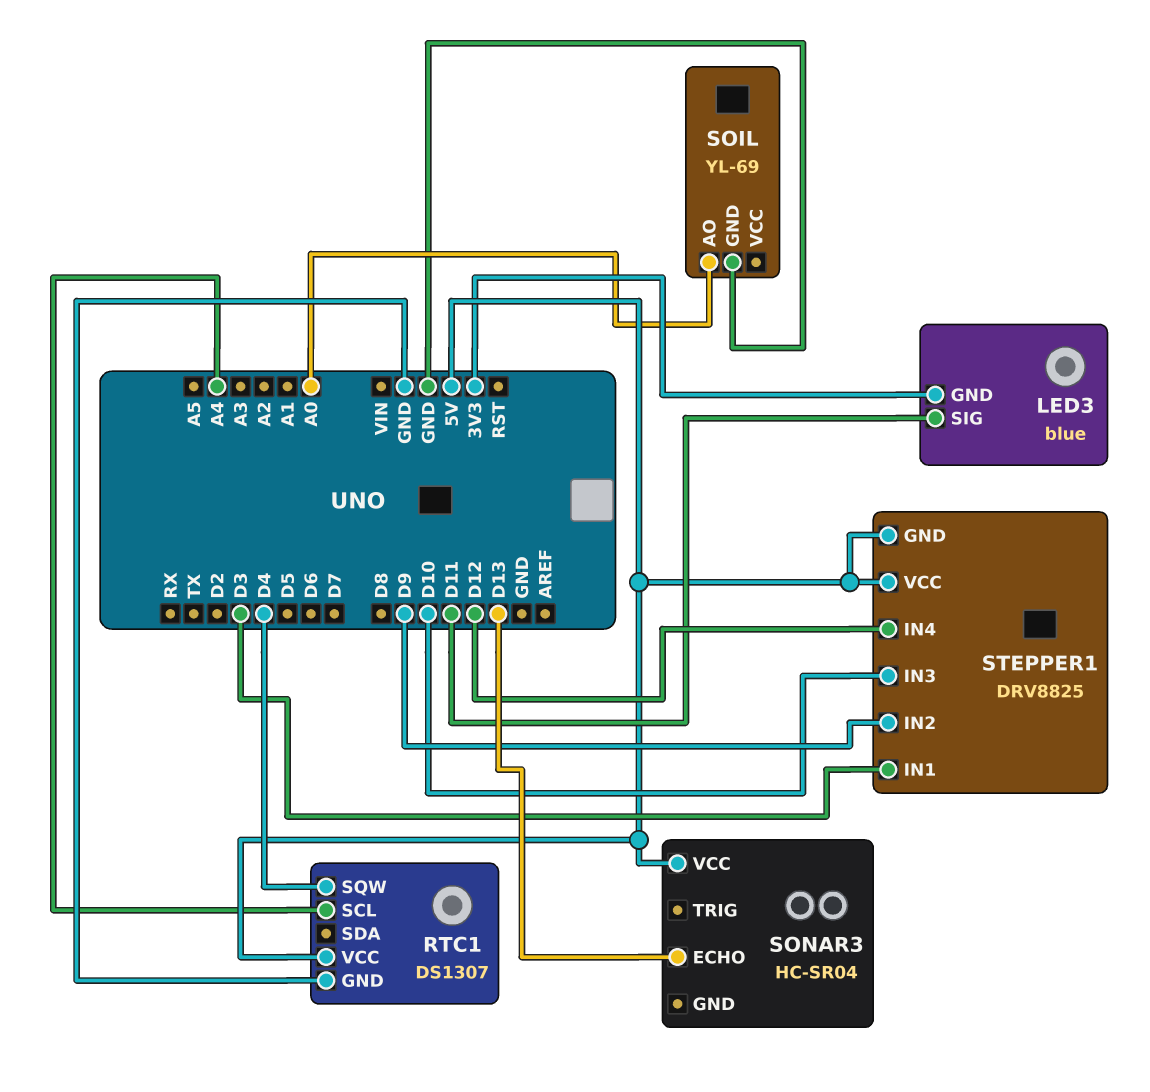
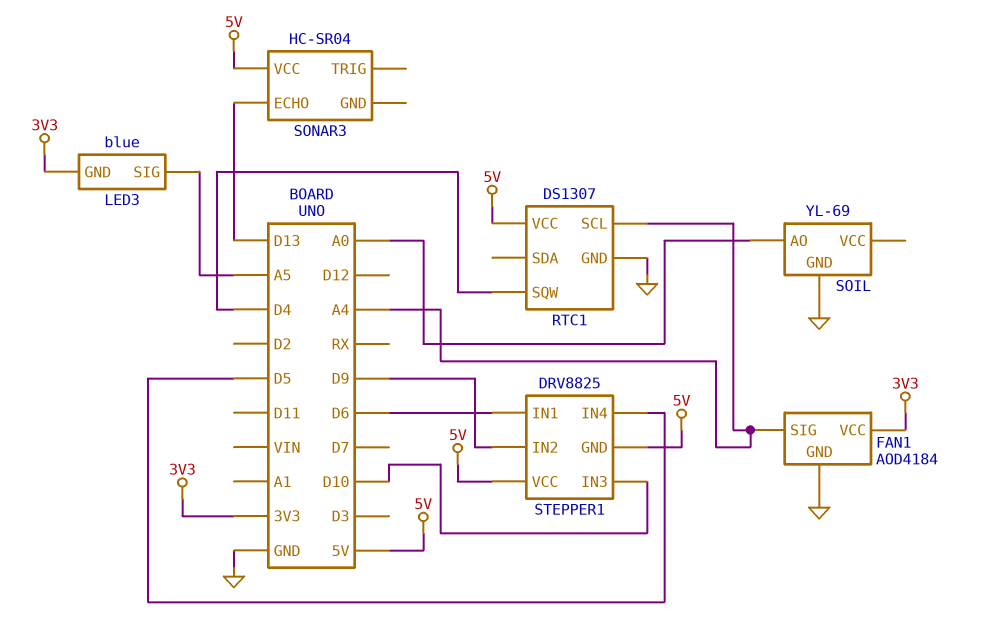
FAN1: none -> AOD4184
FAN1 pin GND: none -> GND
FAN1 pin SIG: none -> A4
FAN1 pin VCC: none -> 3V3
LED3 pin SIG: D11 -> A5
STEPPER1 pin IN1: D3 -> D6
STEPPER1 pin IN4: D12 -> D5

